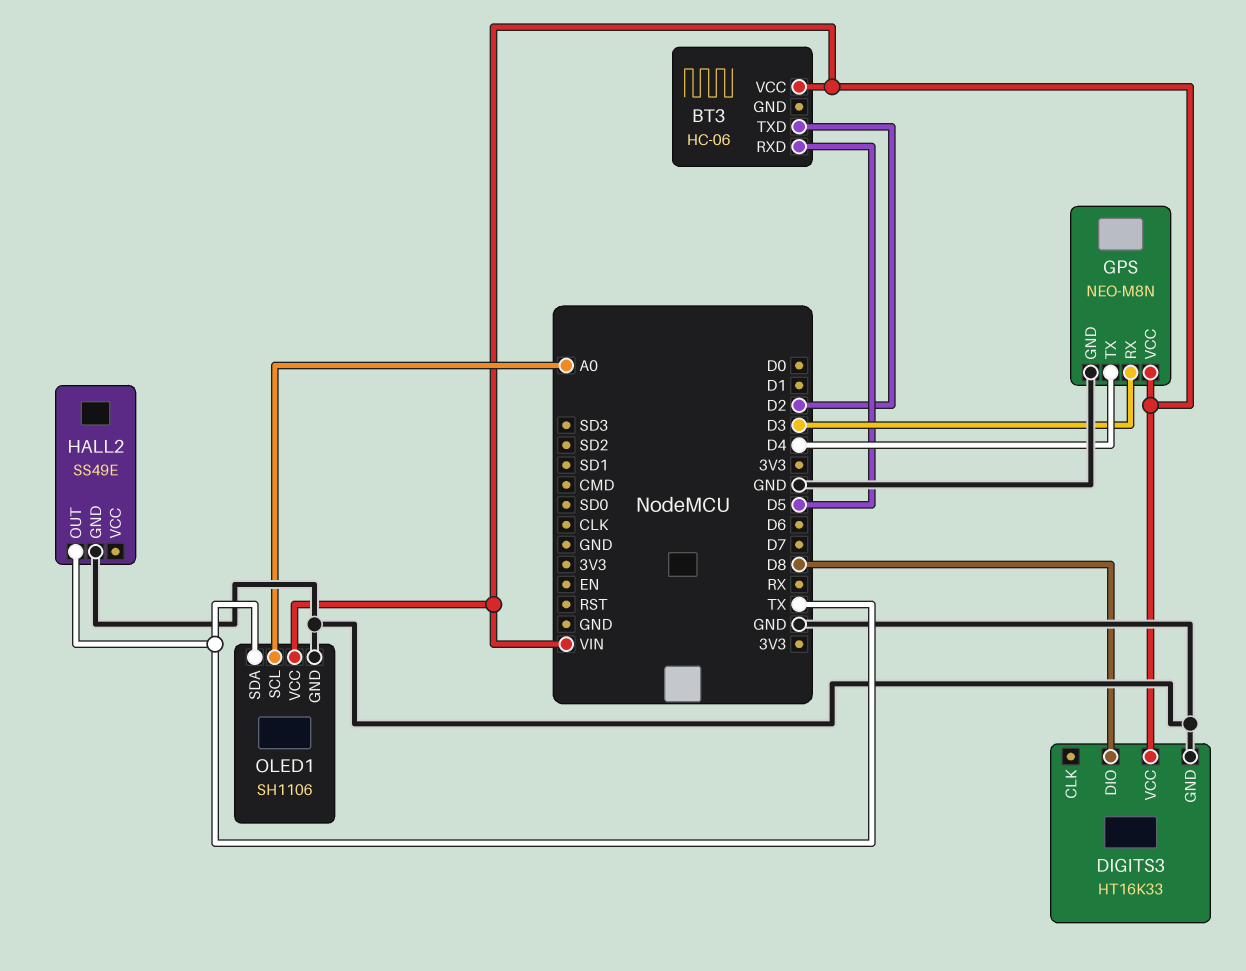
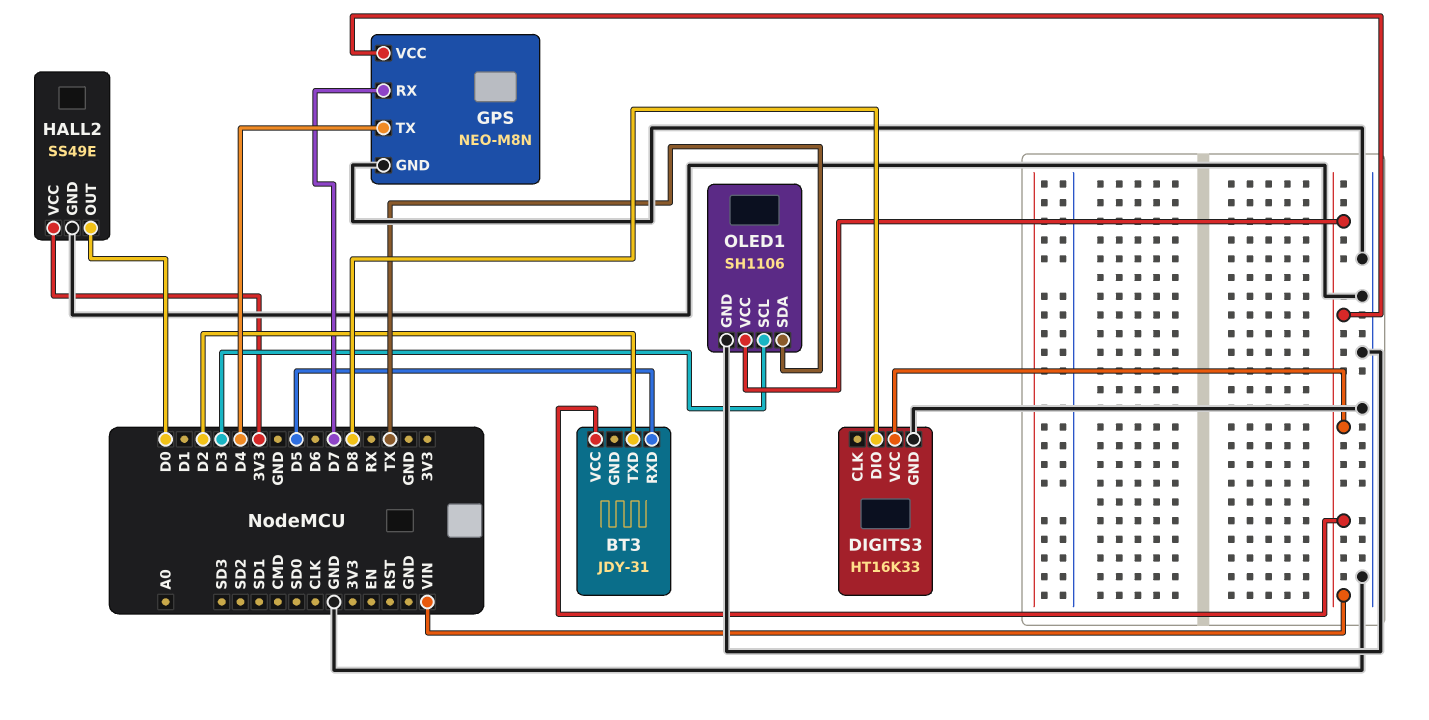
BT3: HC-06 -> JDY-31
GPS pin RX: D3 -> D7
HALL2 pin OUT: TX -> D0
HALL2 pin VCC: none -> 3V3
OLED1 pin SCL: A0 -> D3

